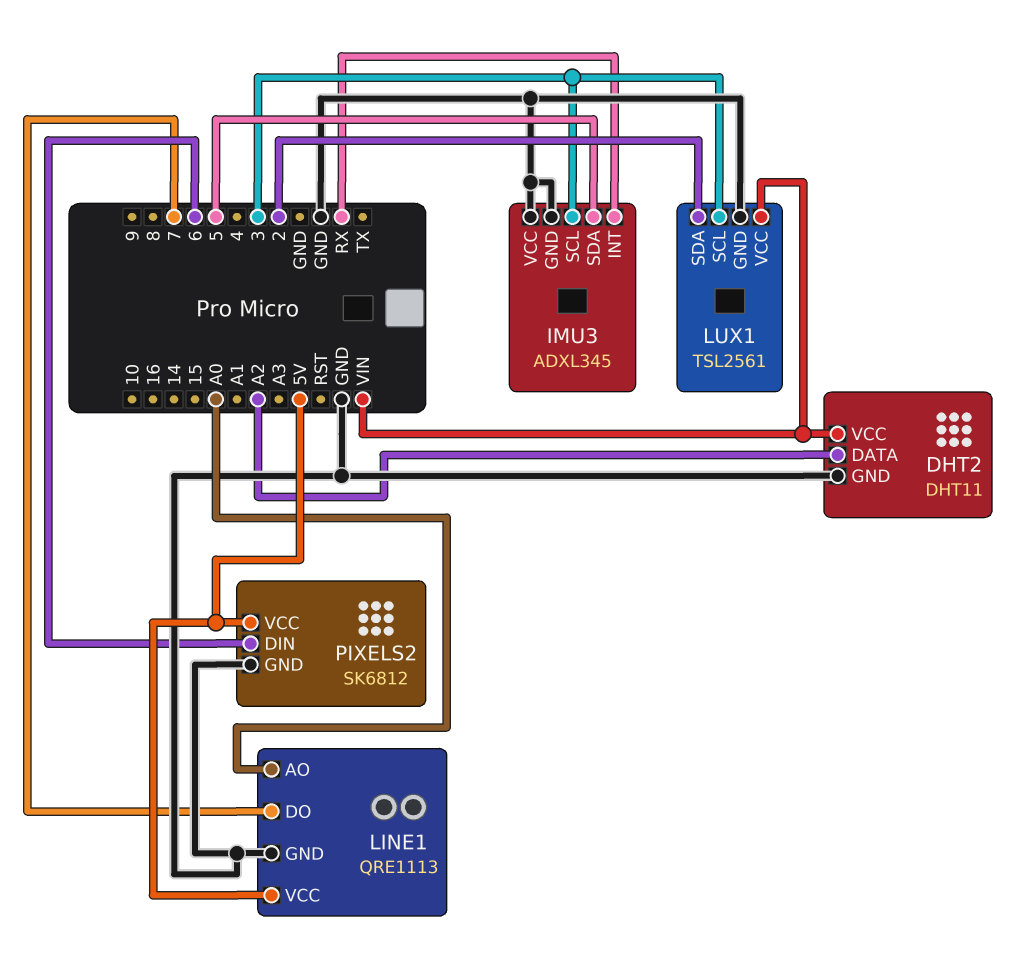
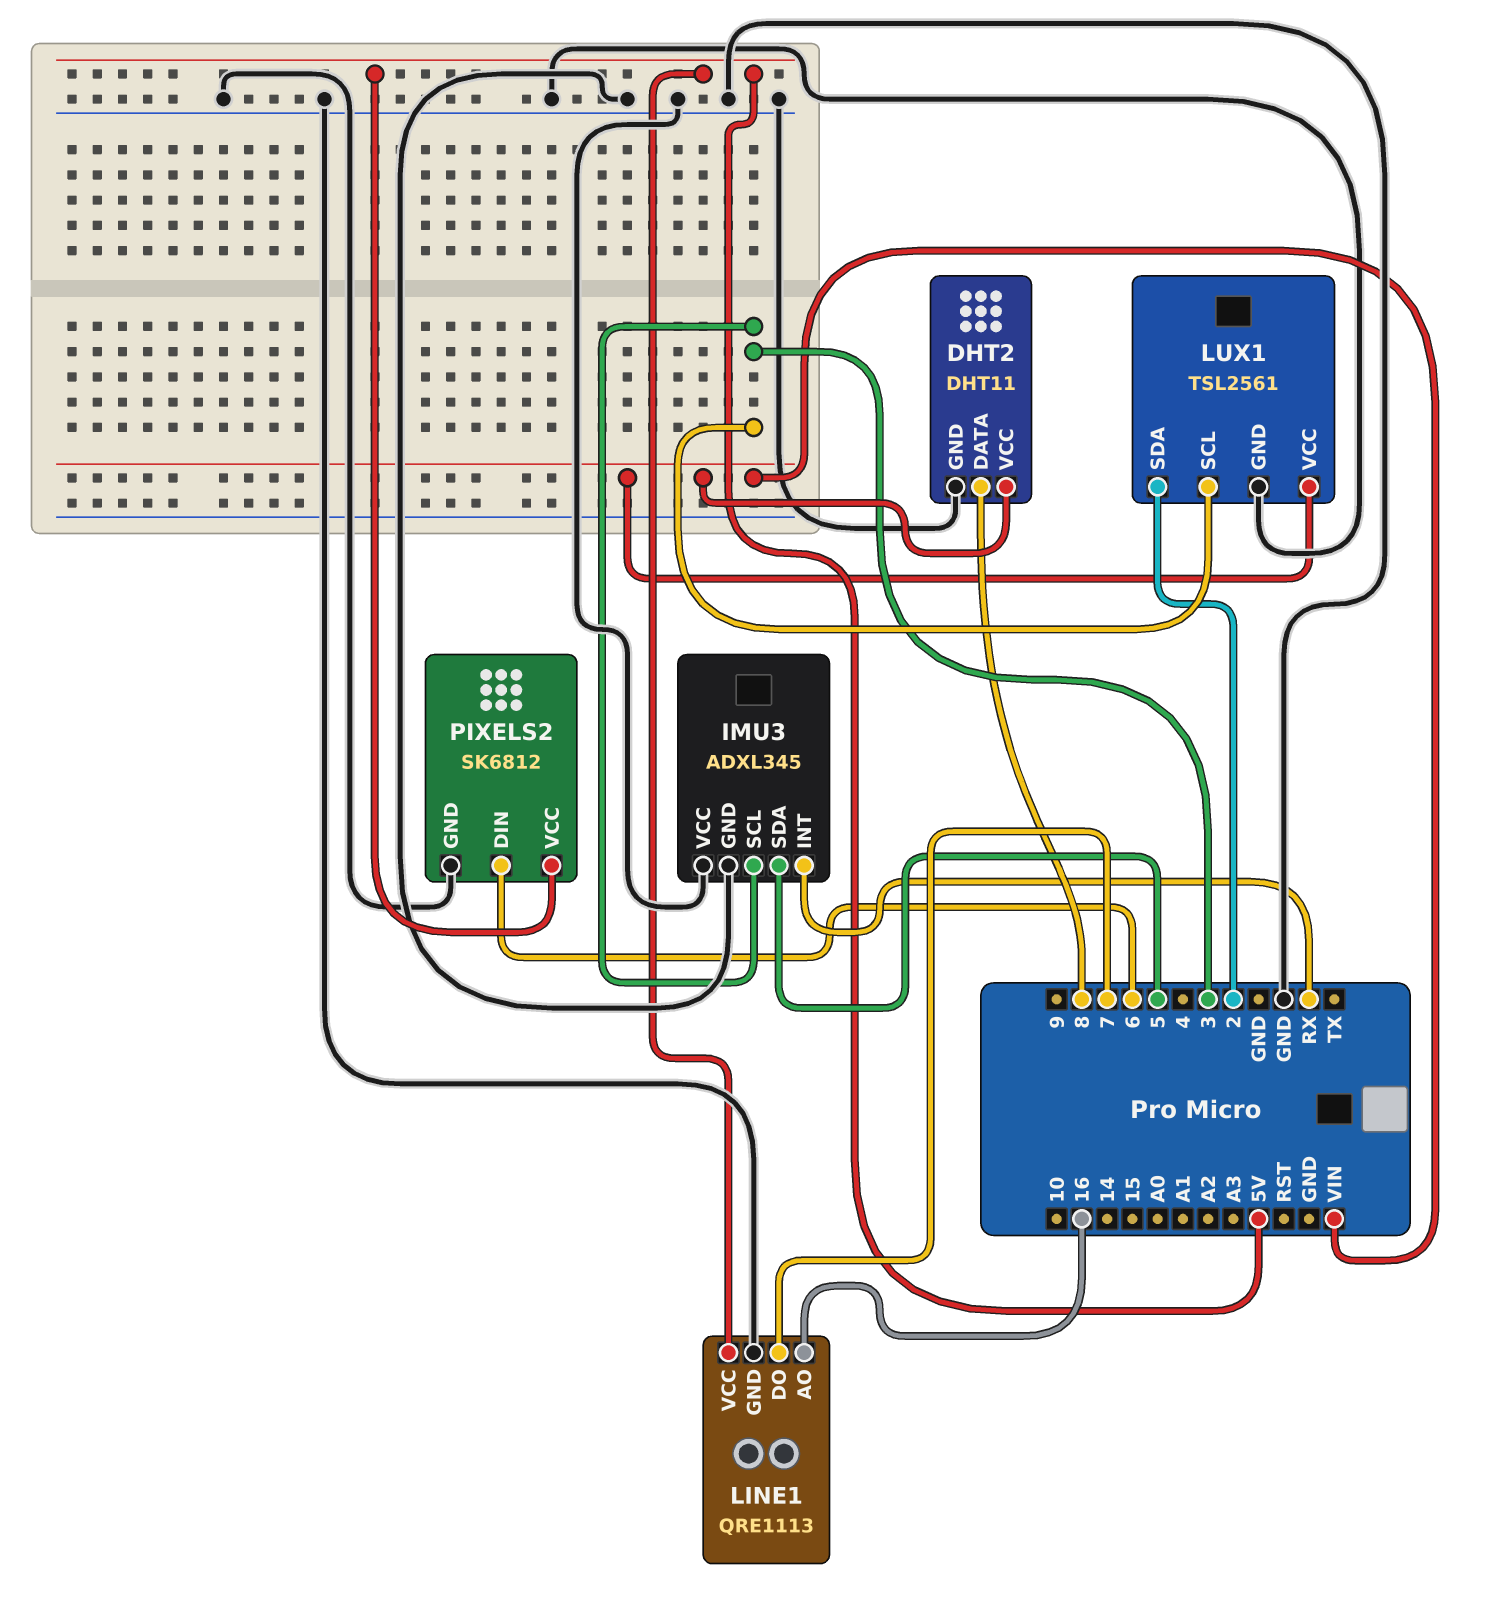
DHT2 pin DATA: A2 -> 8
LINE1 pin AO: A0 -> 16

